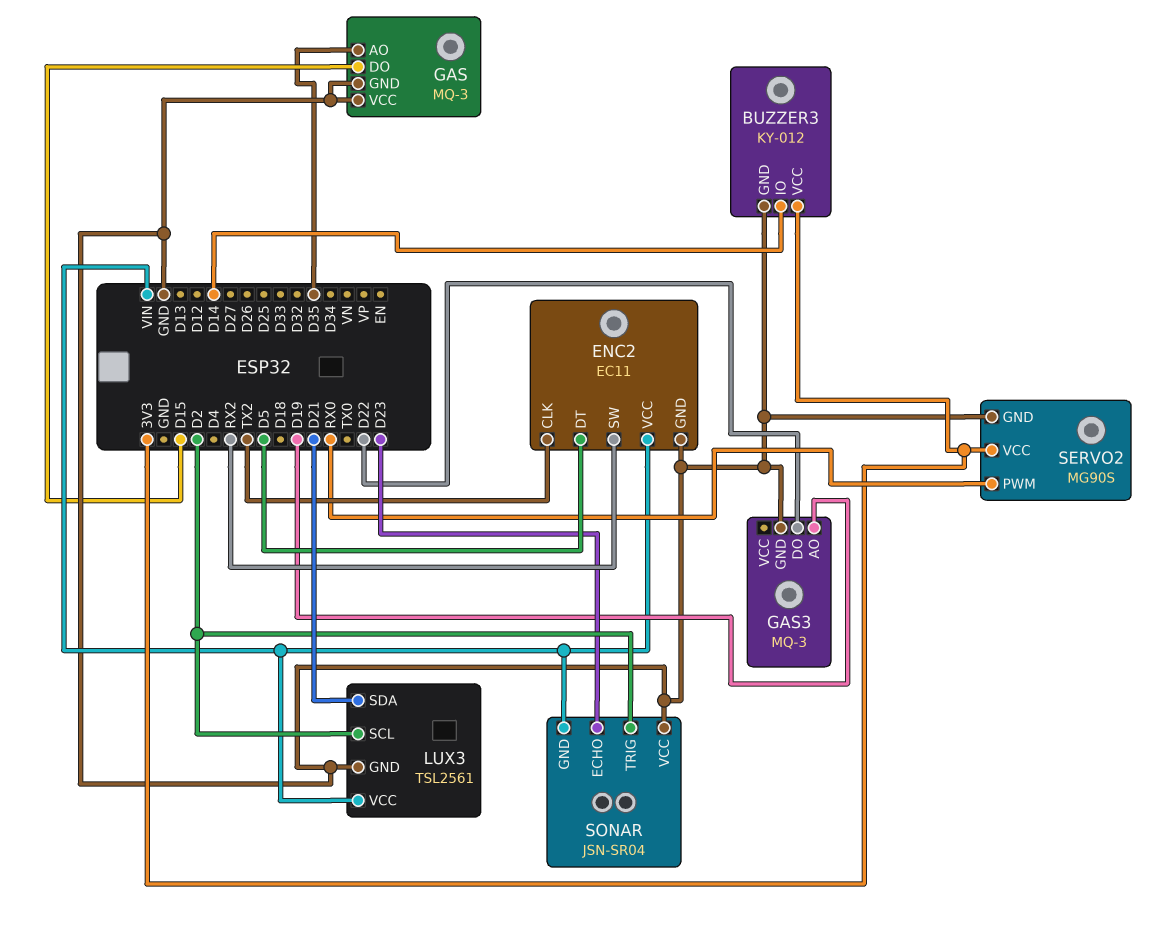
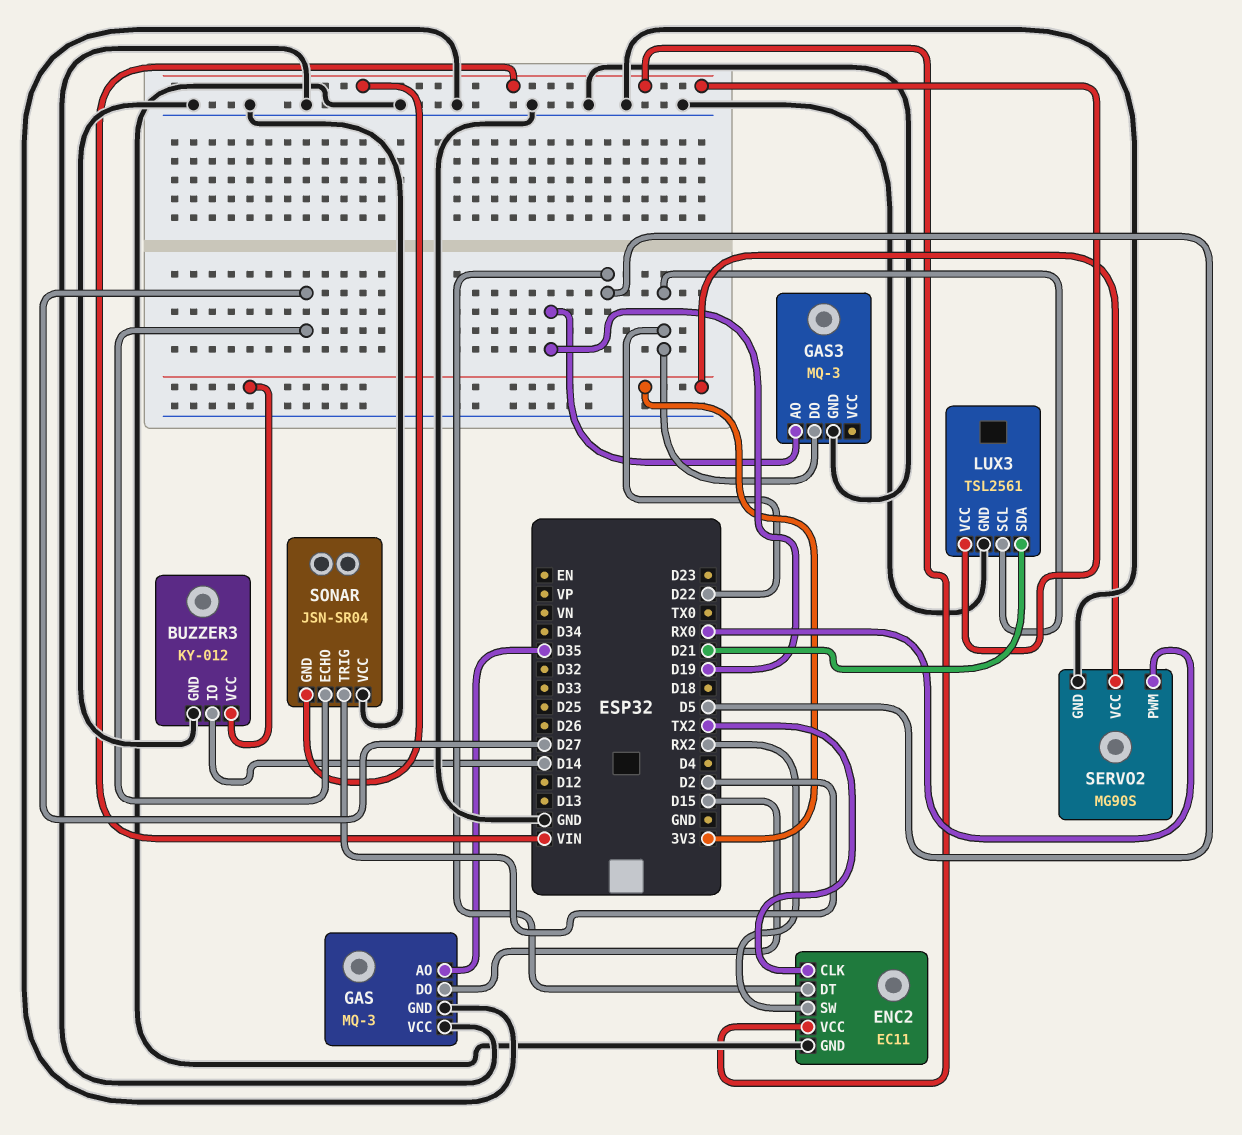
LUX3 pin SCL: D2 -> D22
SONAR pin ECHO: D23 -> D27

